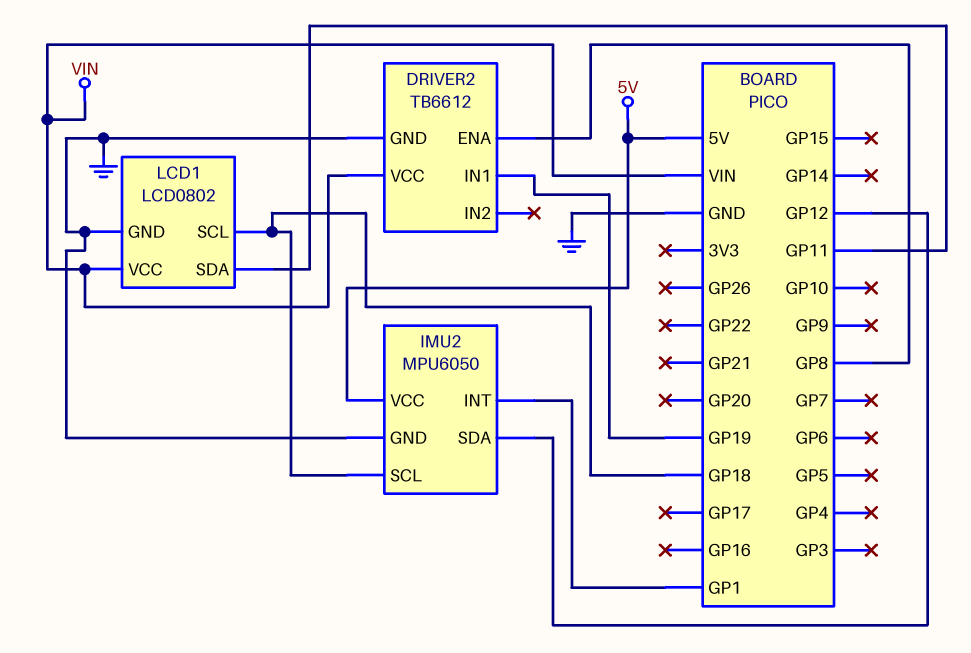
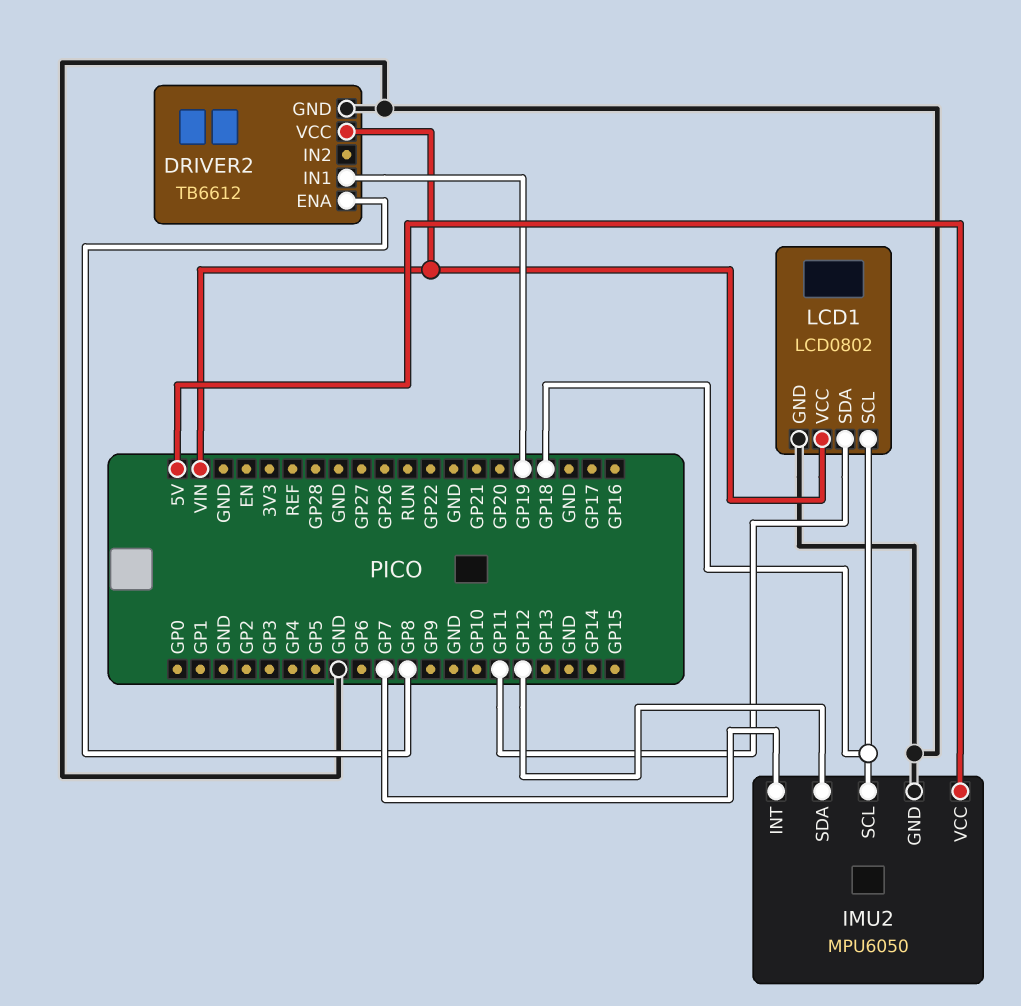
IMU2 pin INT: GP1 -> GP7

